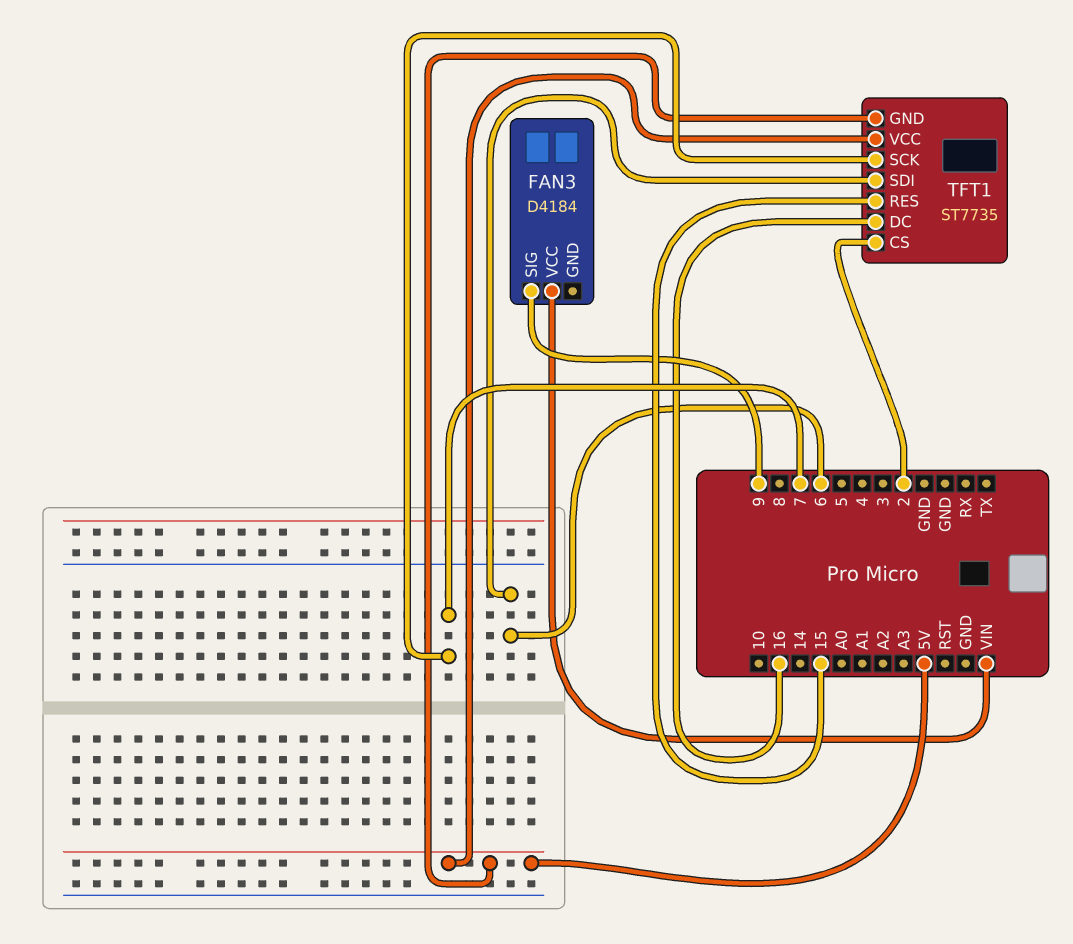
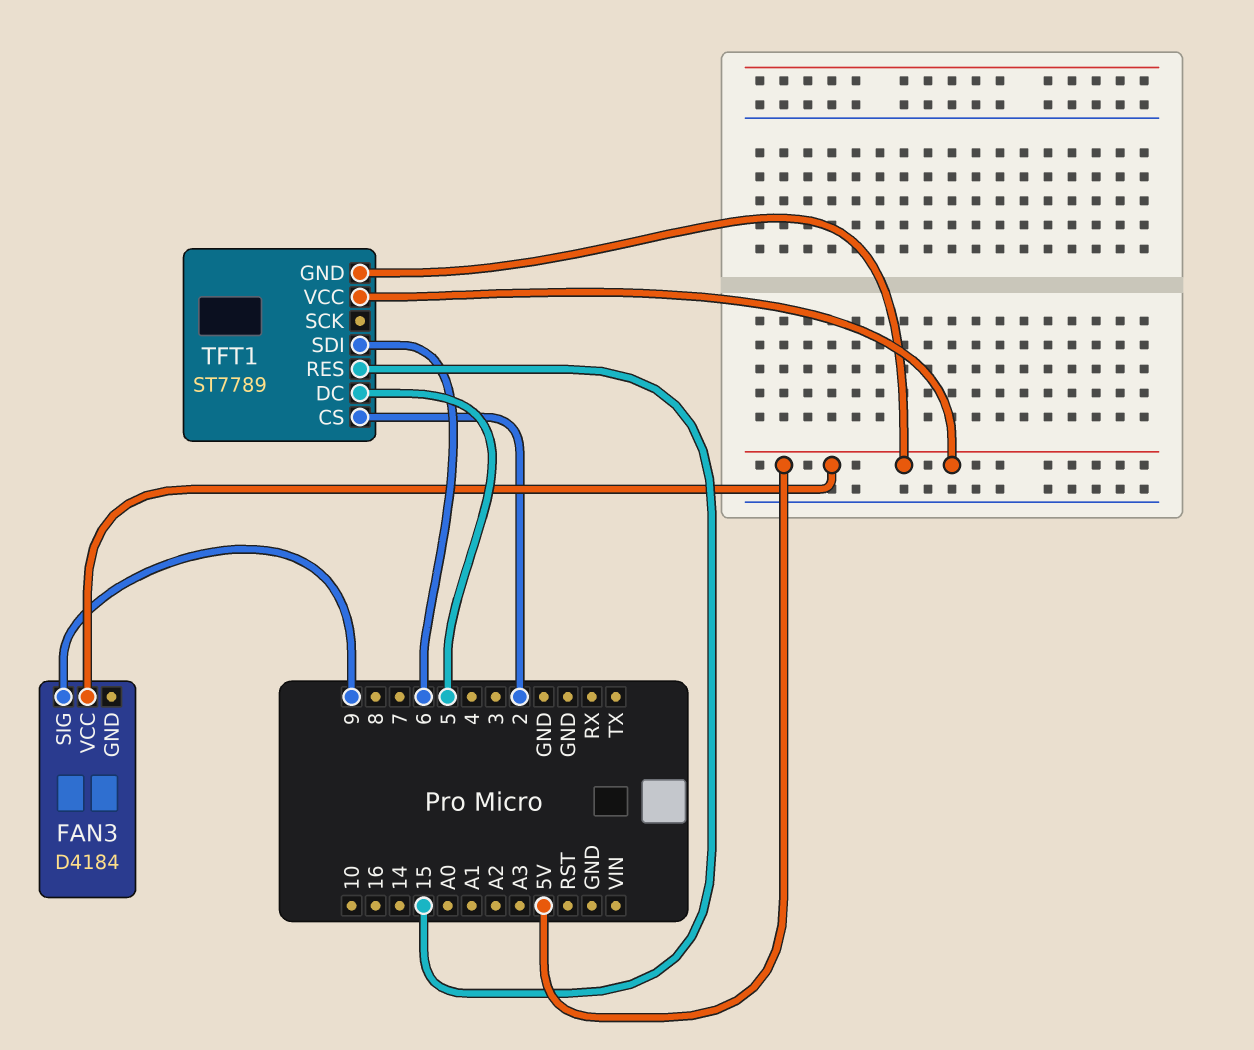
FAN3 pin VCC: VIN -> 5V
TFT1: ST7735 -> ST7789
TFT1 pin DC: 16 -> 5
TFT1 pin SCK: 7 -> none

